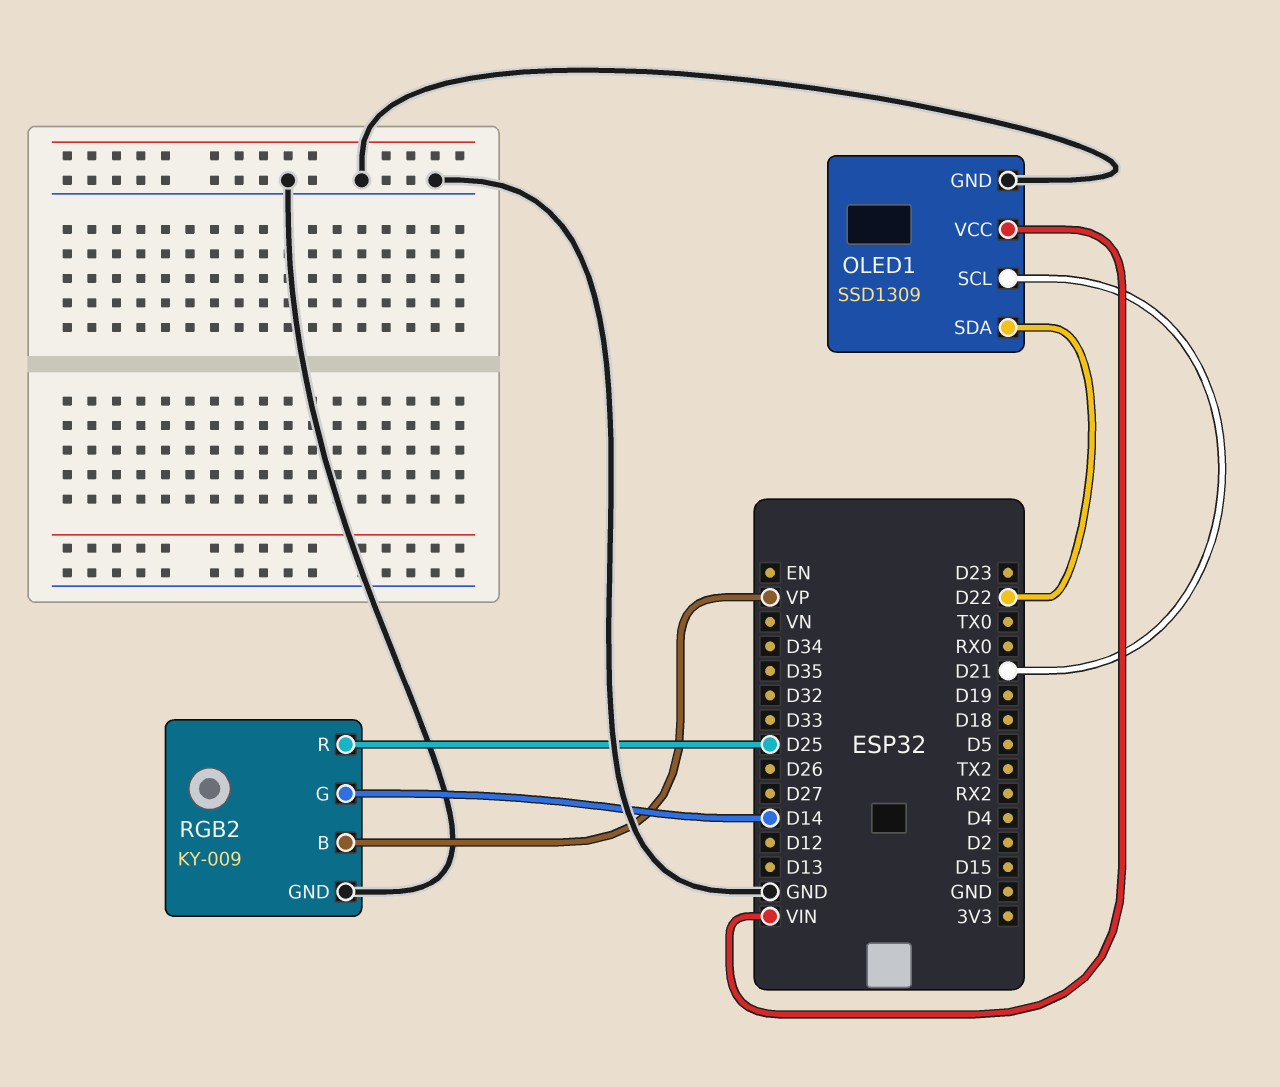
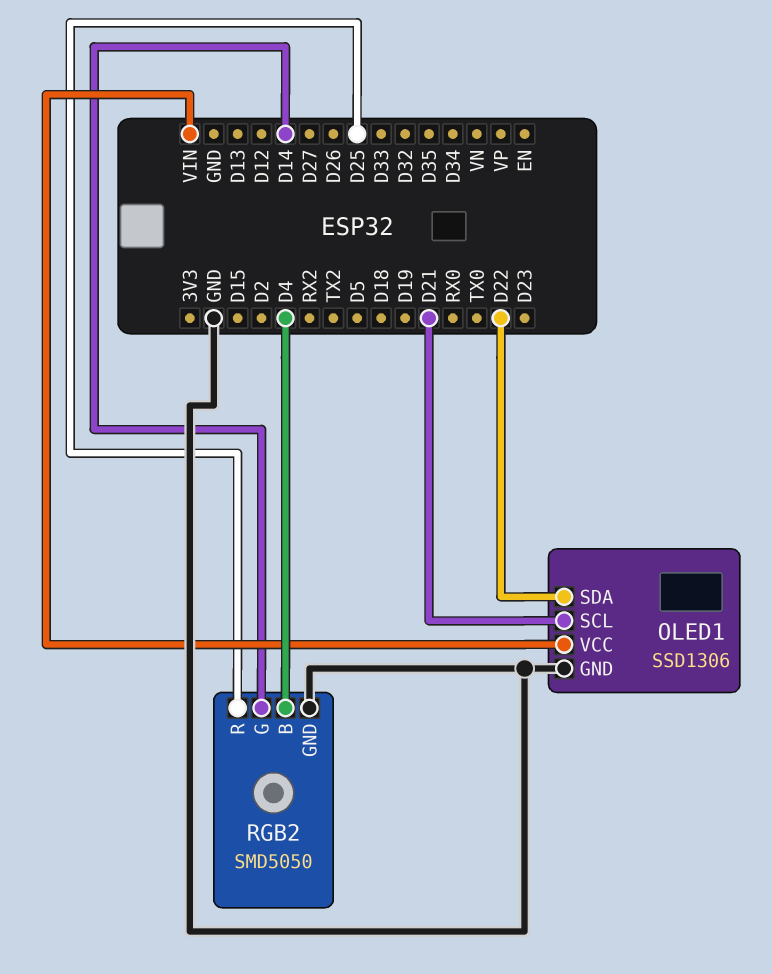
OLED1: SSD1309 -> SSD1306
RGB2: KY-009 -> SMD5050
RGB2 pin B: VP -> D4

